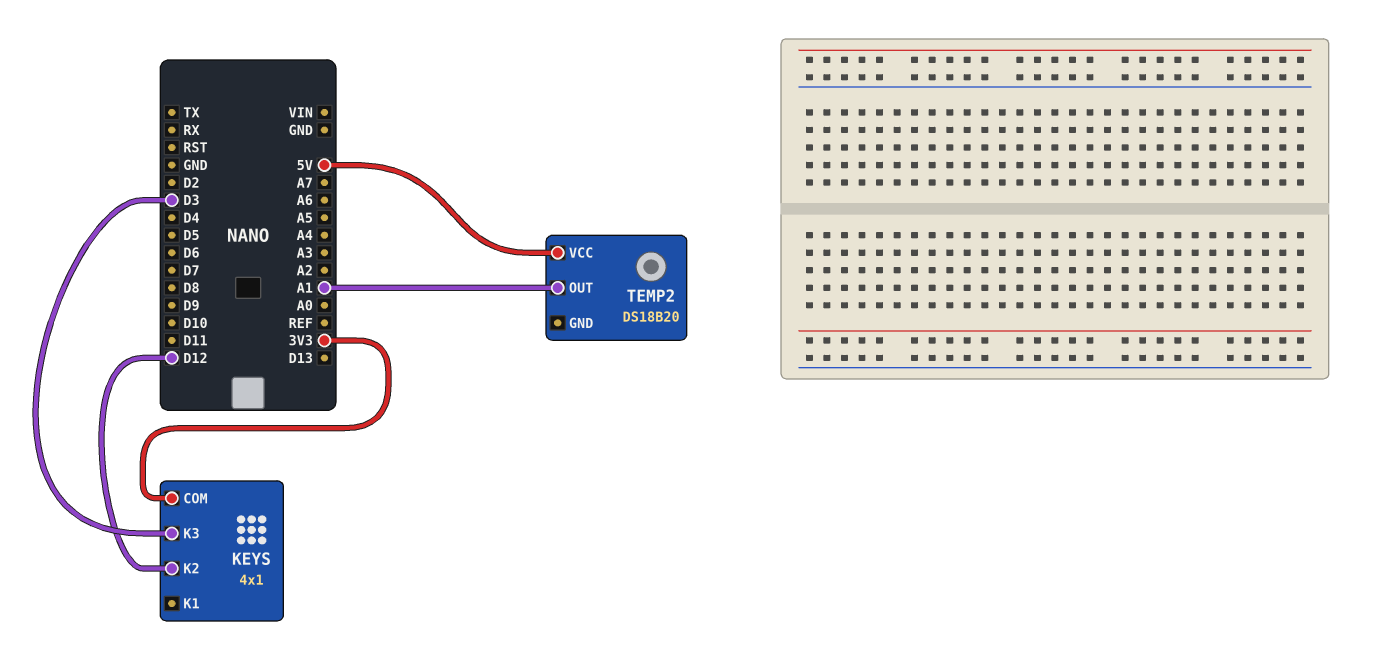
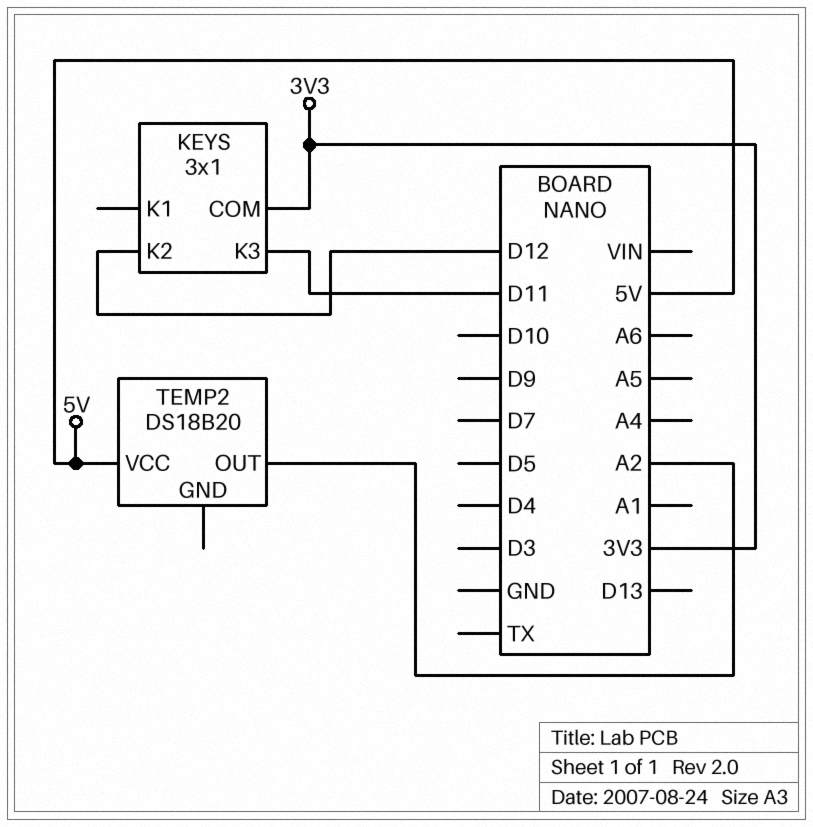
KEYS: 4x1 -> 3x1
KEYS pin K3: D3 -> D11
TEMP2 pin OUT: A1 -> A2

